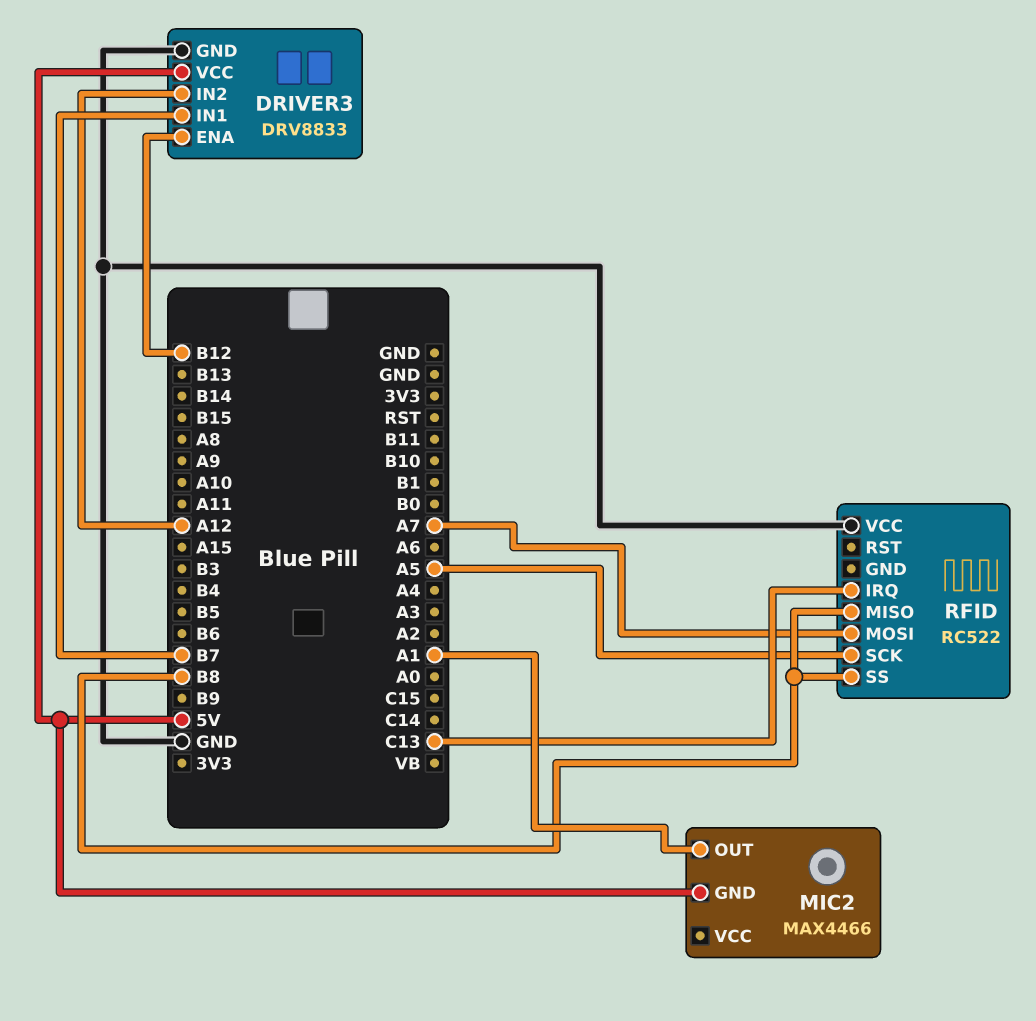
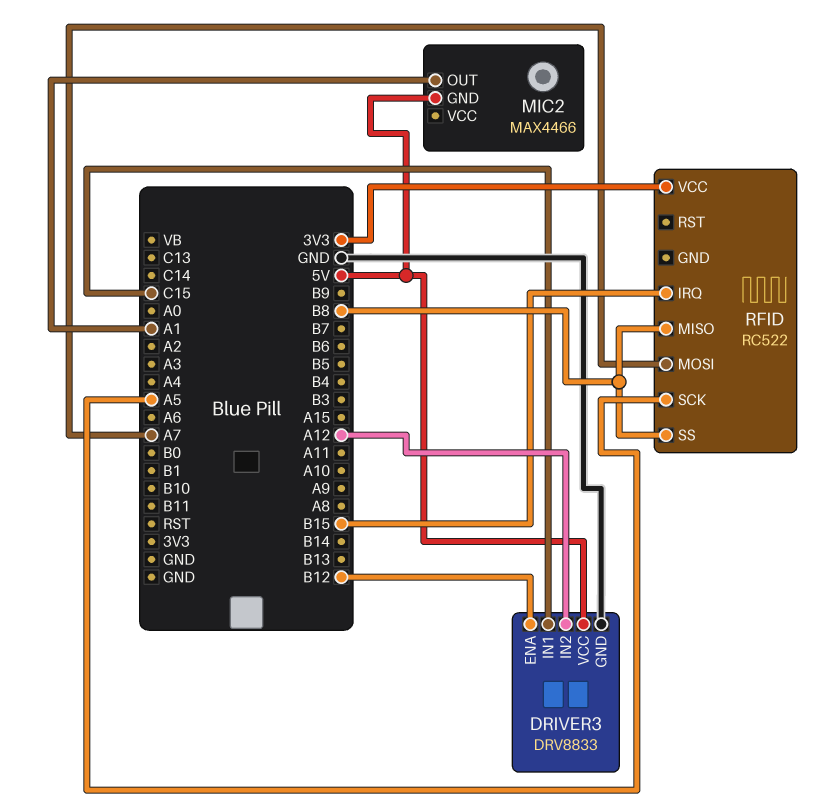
DRIVER3 pin IN1: B7 -> C15
RFID pin IRQ: C13 -> B15
RFID pin VCC: GND -> 3V3

